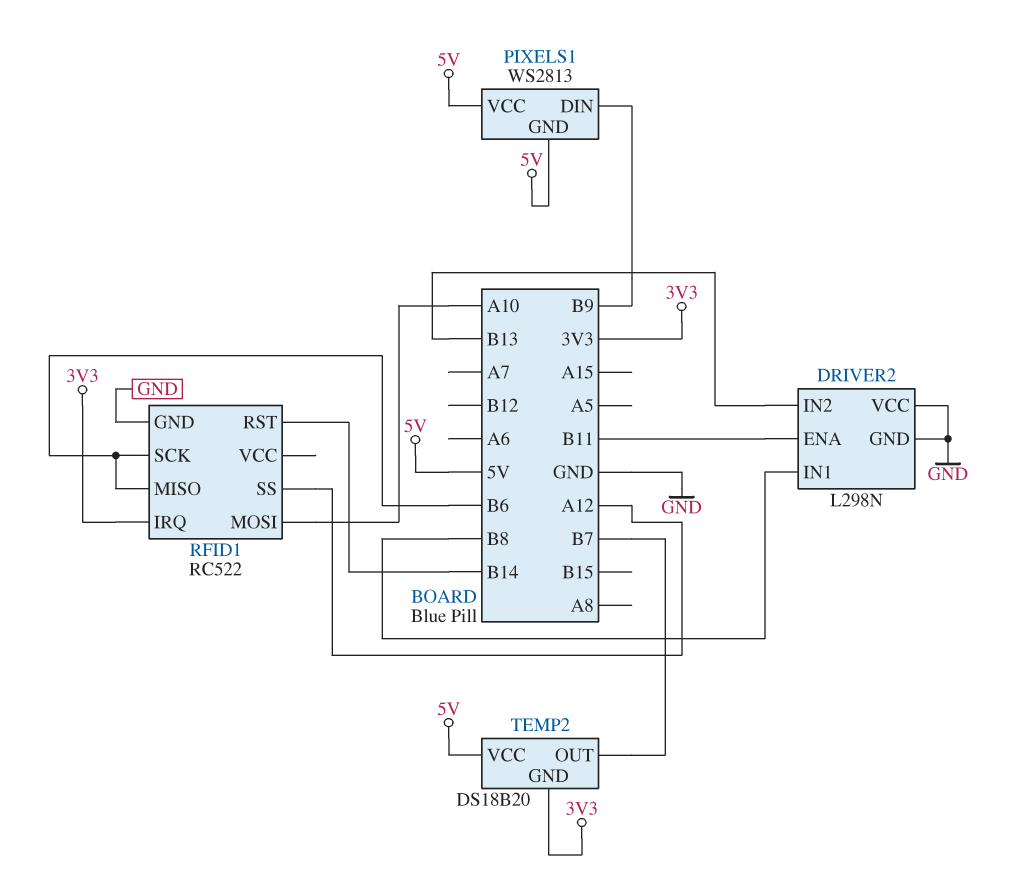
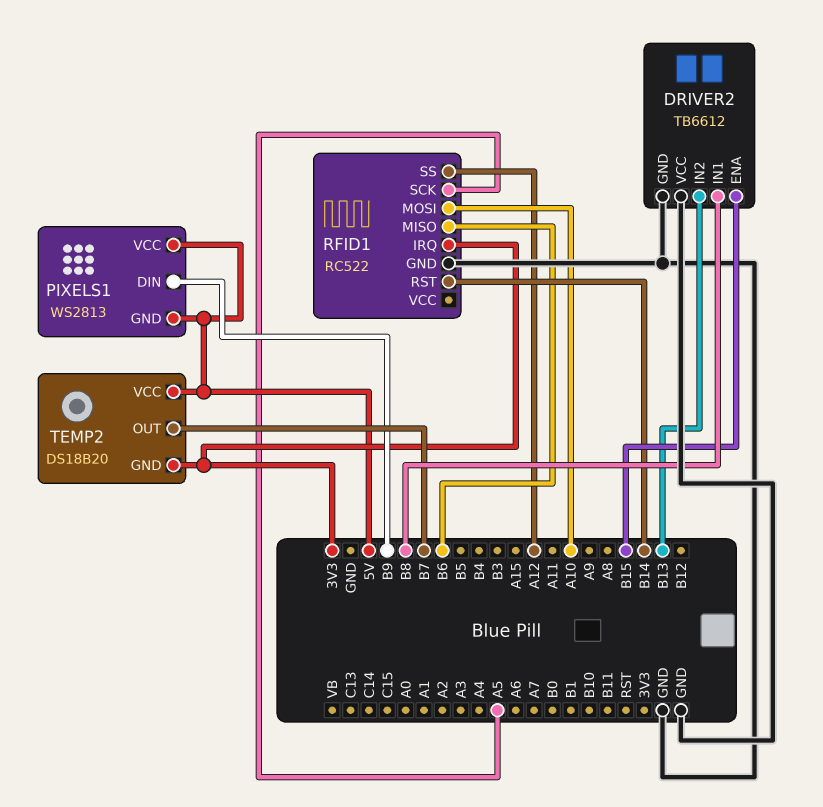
DRIVER2: L298N -> TB6612
DRIVER2 pin ENA: B11 -> B15
RFID1 pin SCK: B6 -> A5

